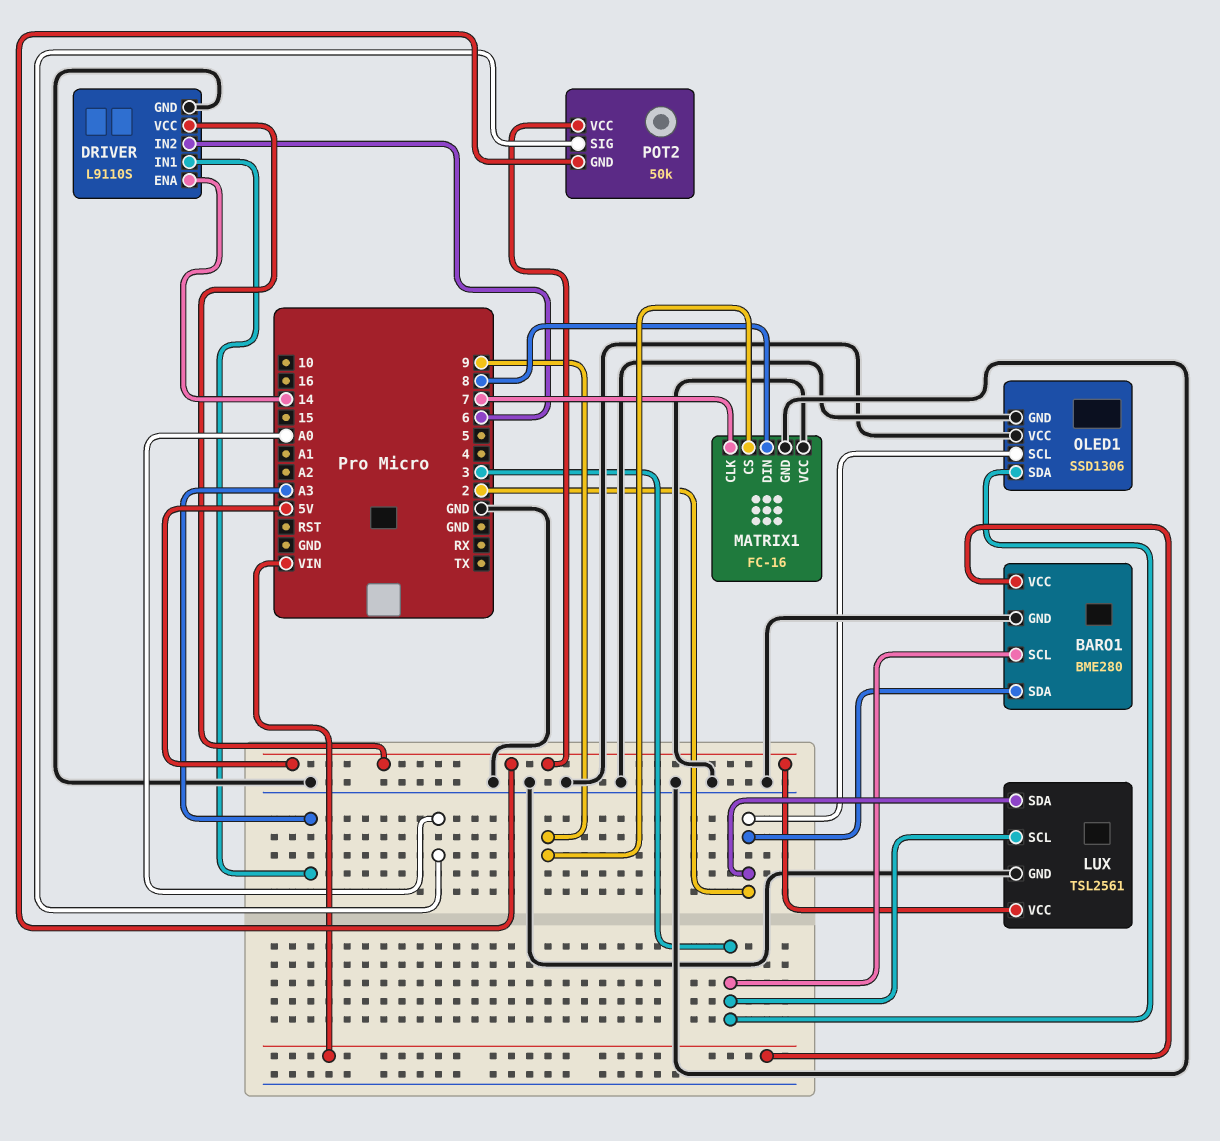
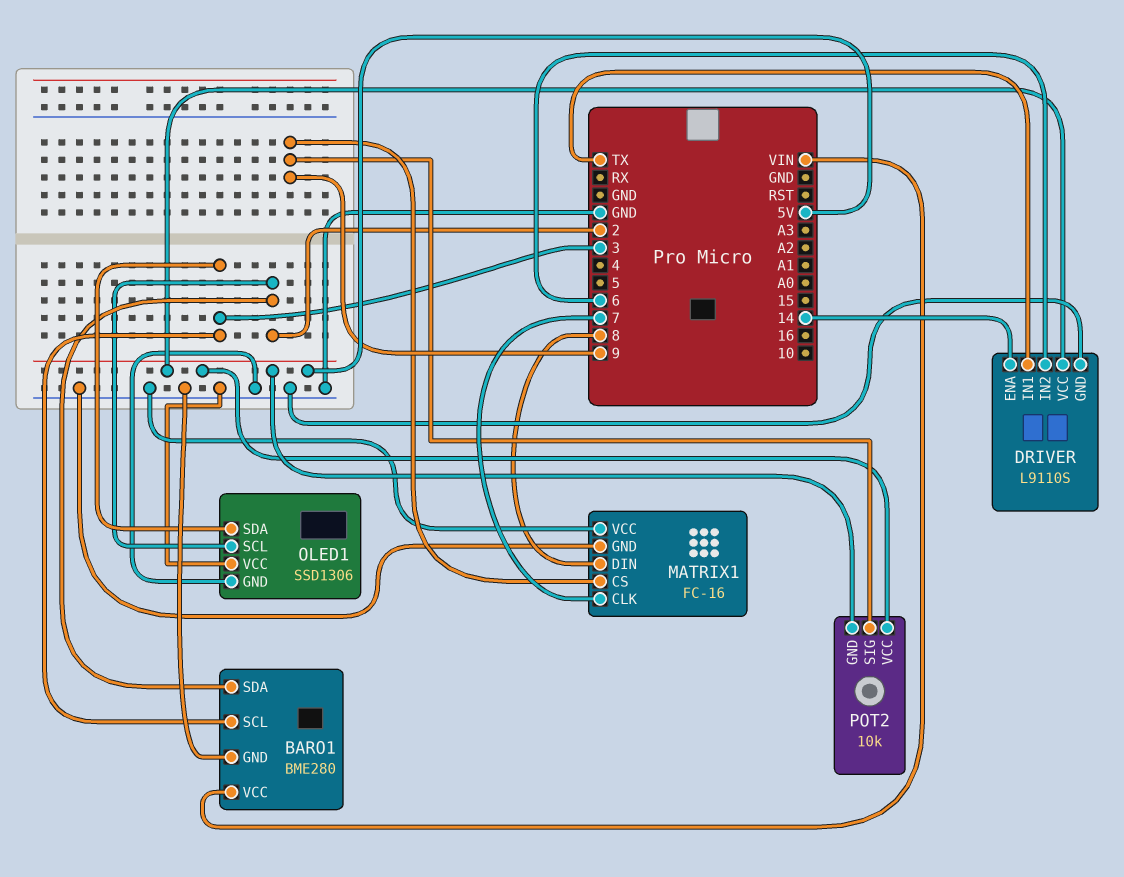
DRIVER pin IN1: A3 -> TX
LUX: TSL2561 -> none
LUX pin GND: GND -> none
LUX pin SCL: 3 -> none
LUX pin SDA: 2 -> none
LUX pin VCC: 5V -> none
POT2: 50k -> 10k
POT2 pin SIG: A0 -> 9

